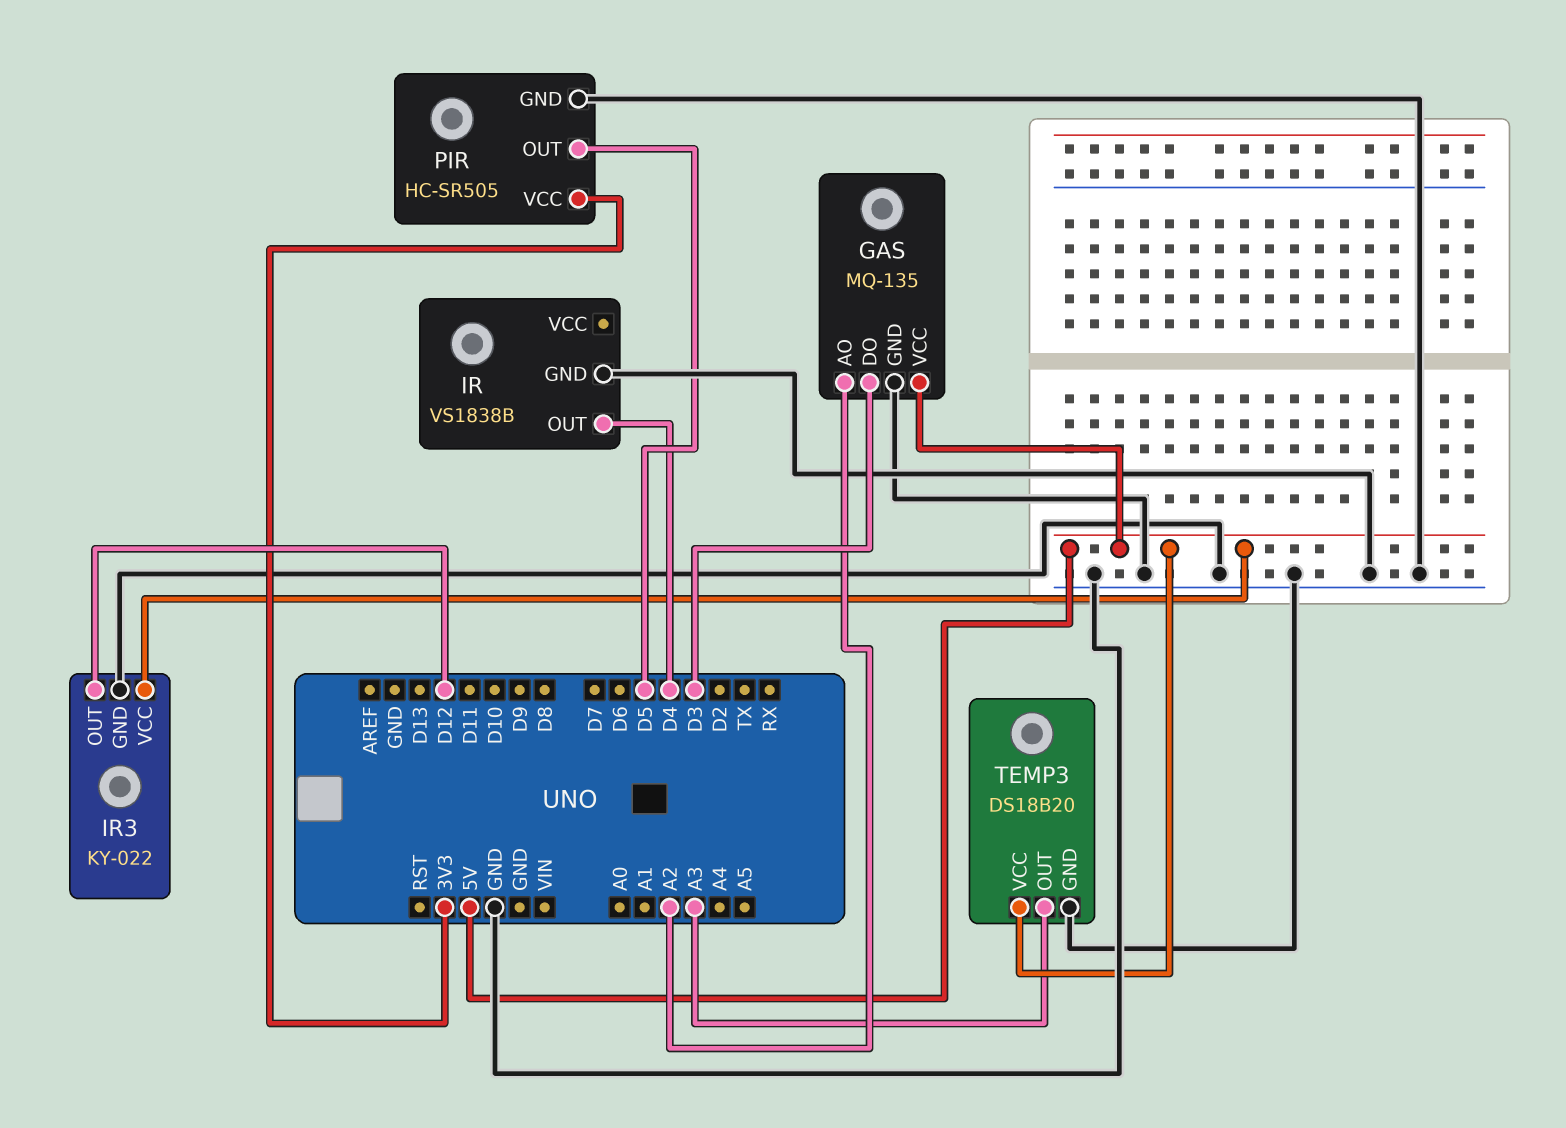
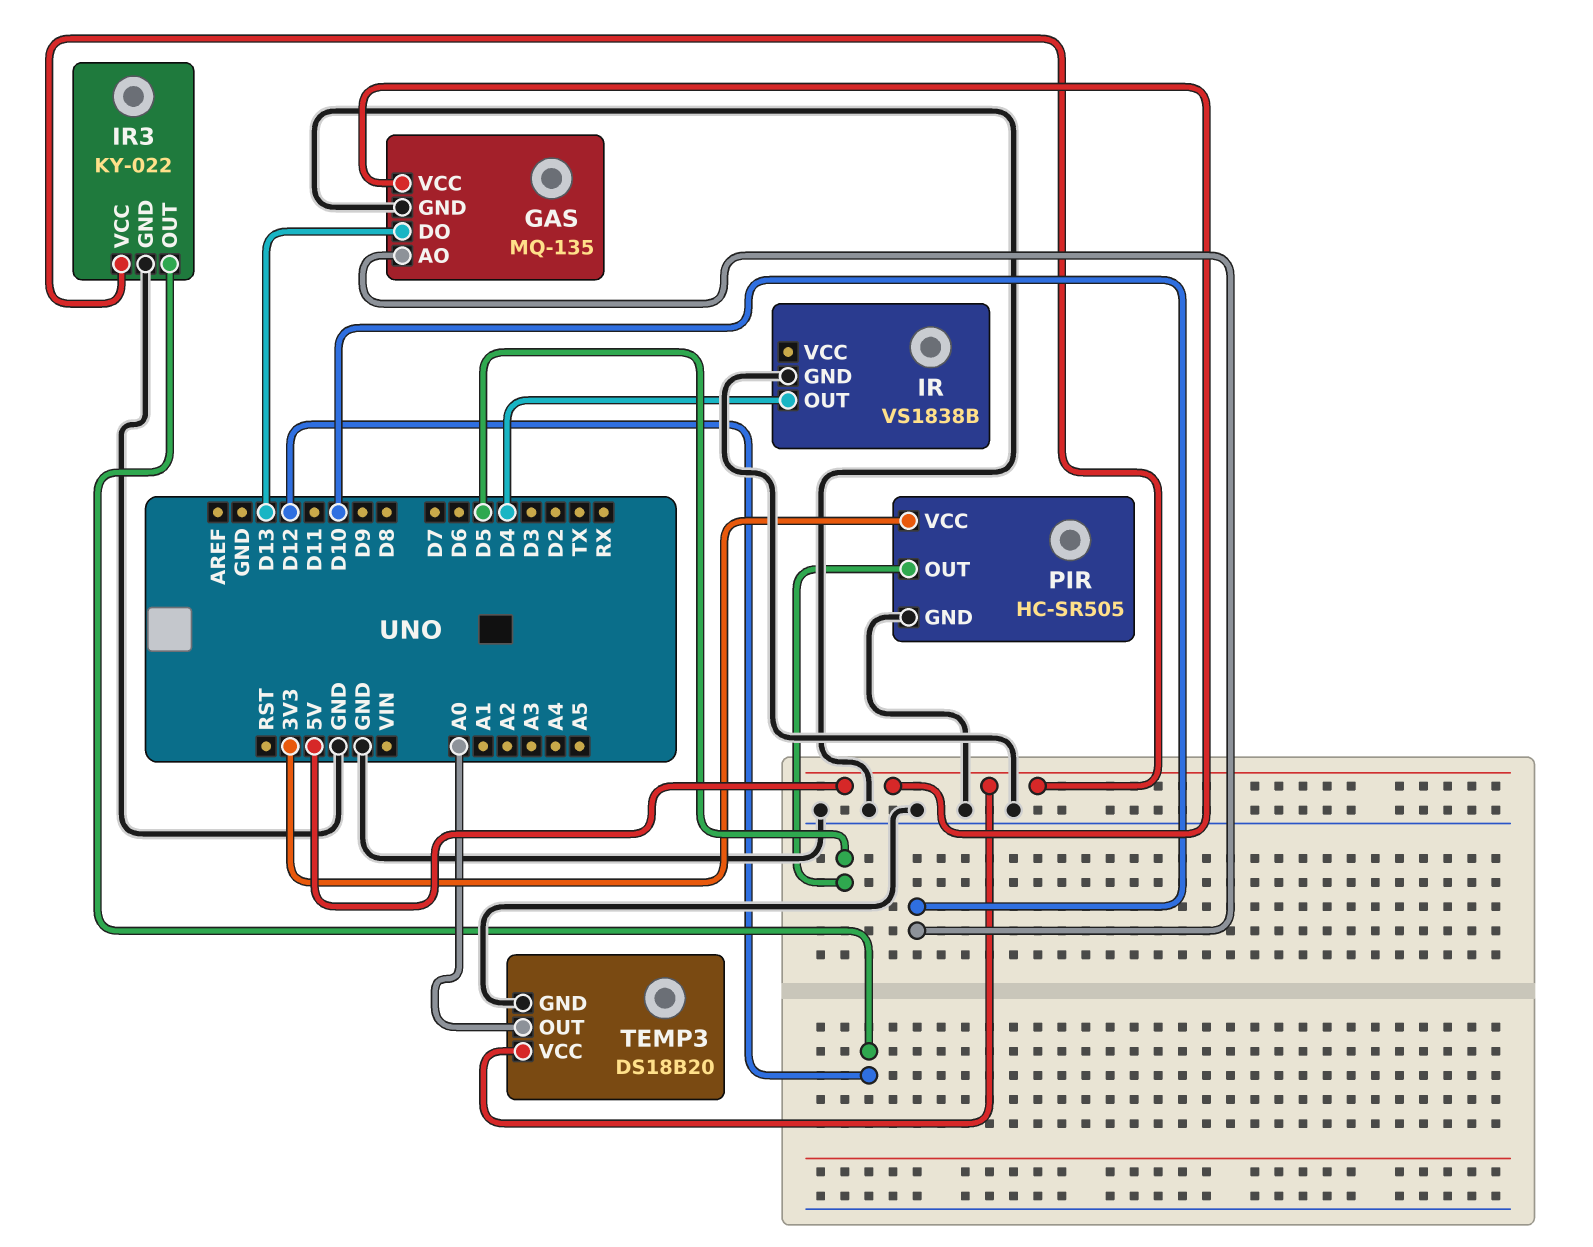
GAS pin AO: A2 -> D10
GAS pin DO: D3 -> D13
TEMP3 pin OUT: A3 -> A0

